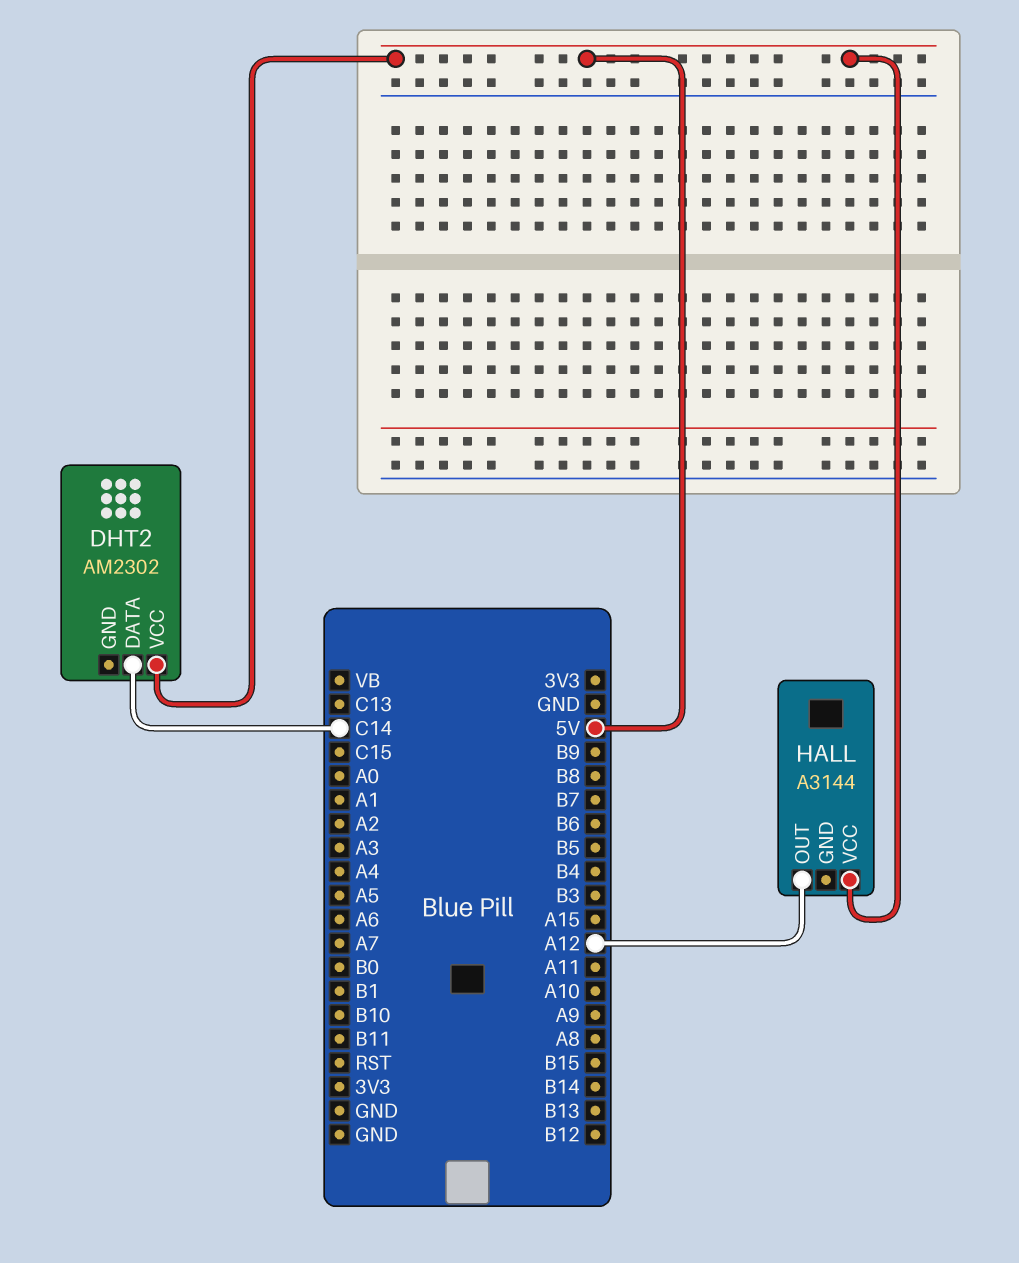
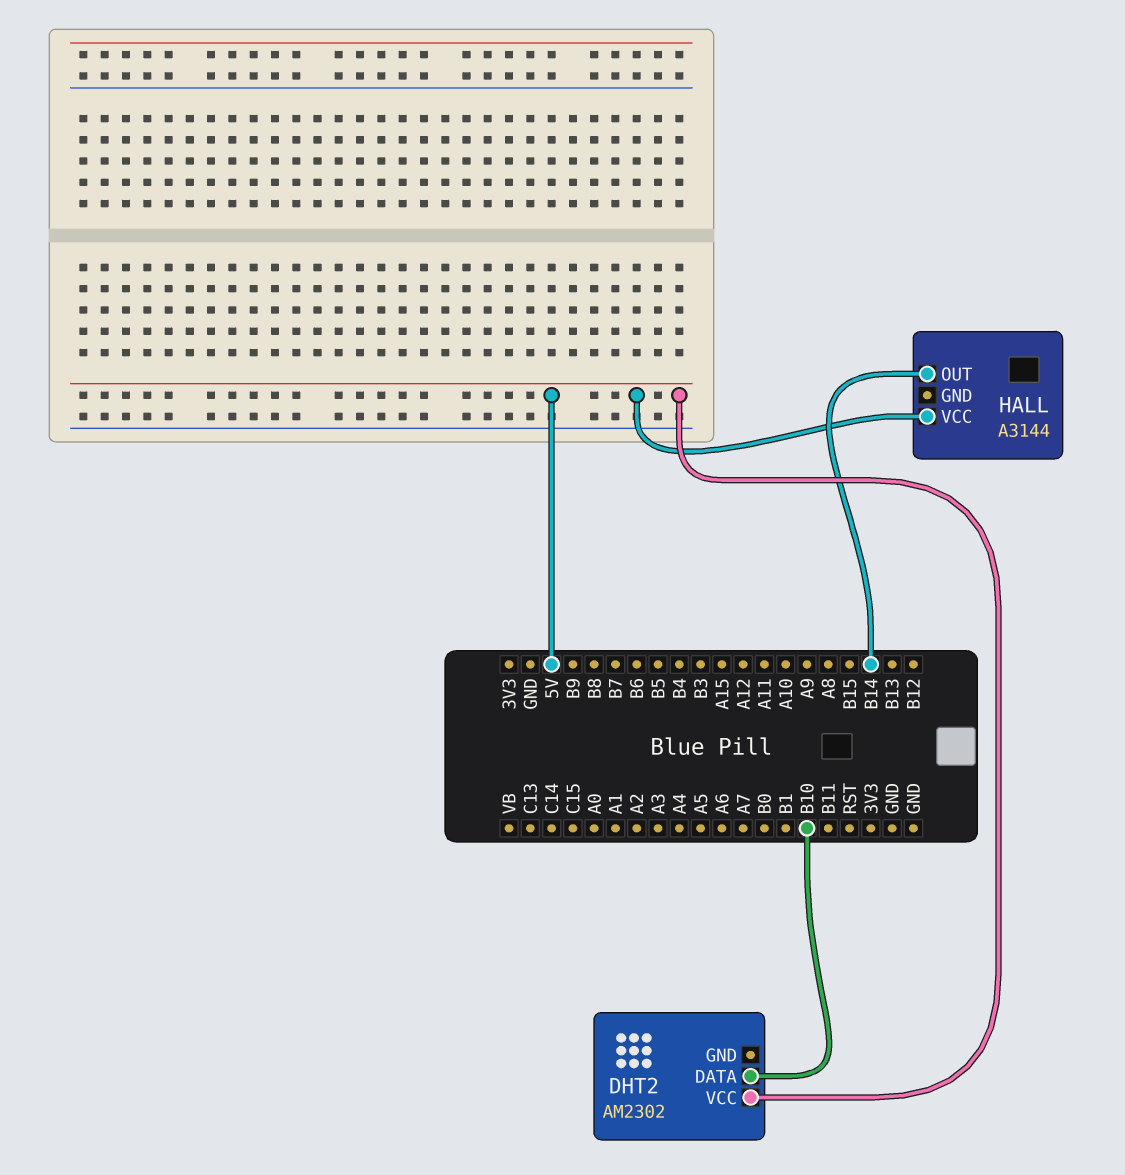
DHT2 pin DATA: C14 -> B10
HALL pin OUT: A12 -> B14

